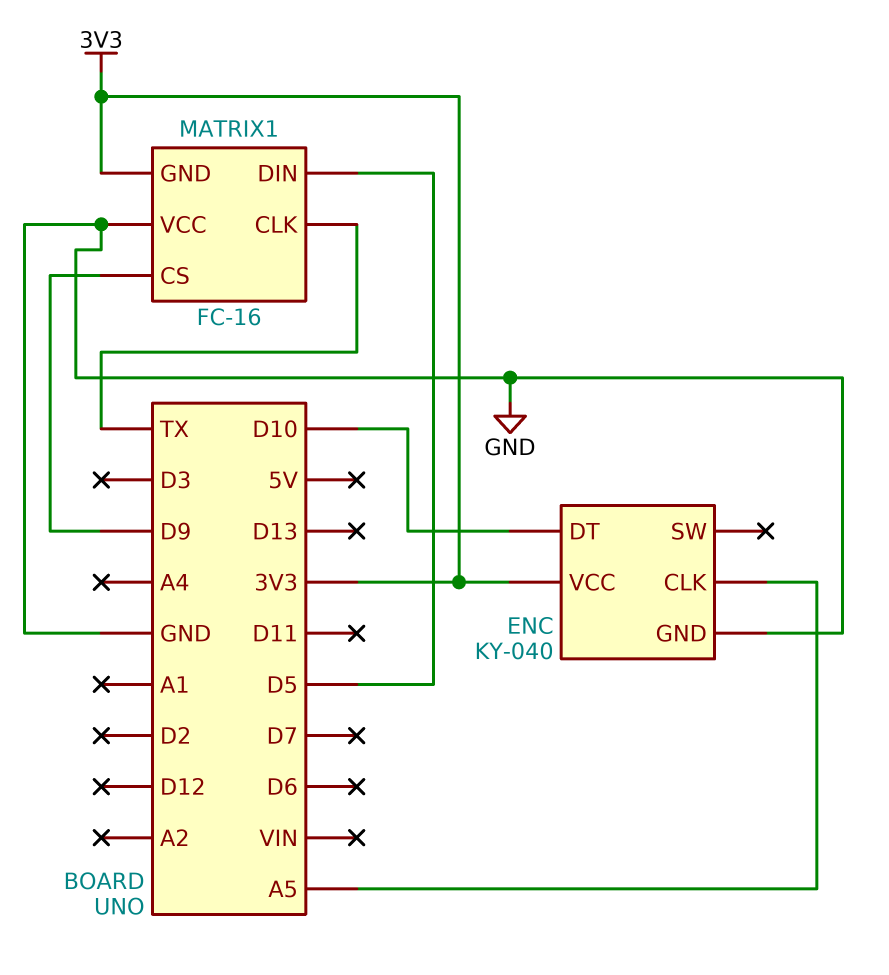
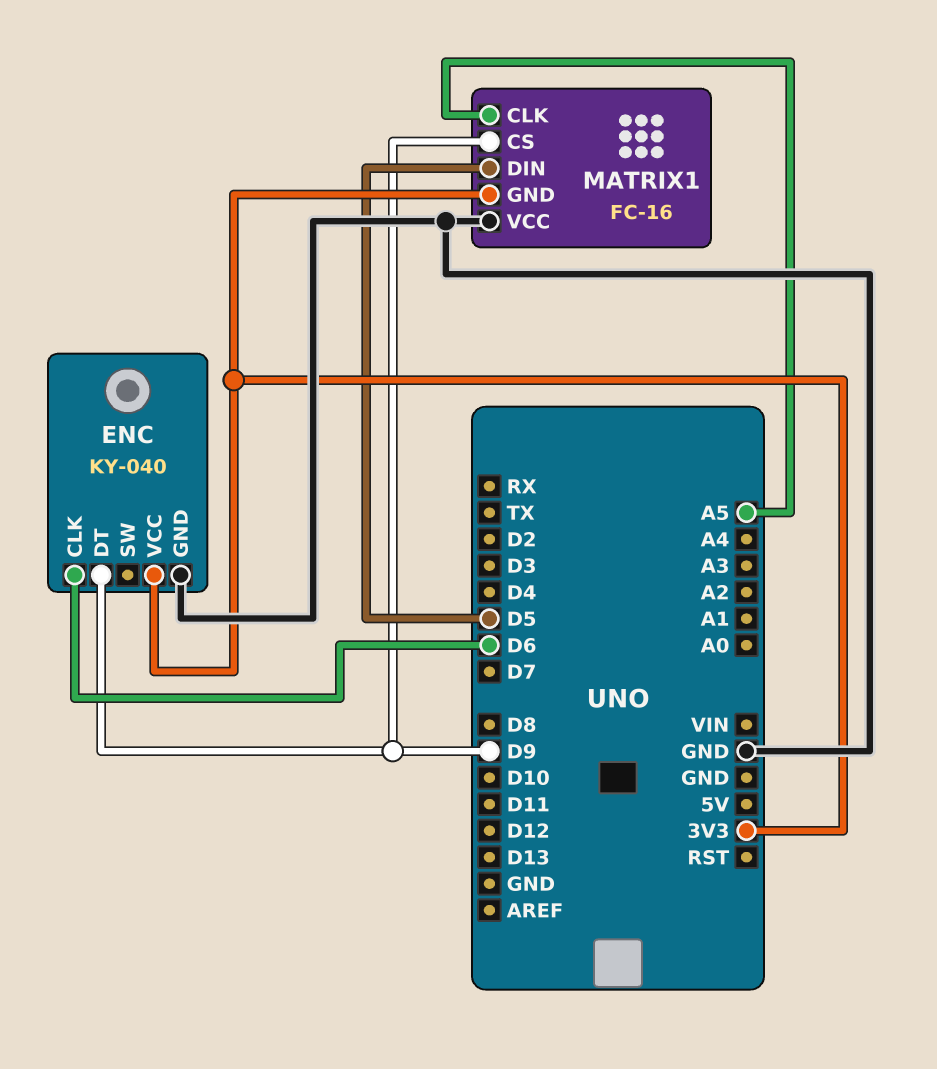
ENC pin CLK: A5 -> D6
ENC pin DT: D10 -> D9
MATRIX1 pin CLK: TX -> A5

